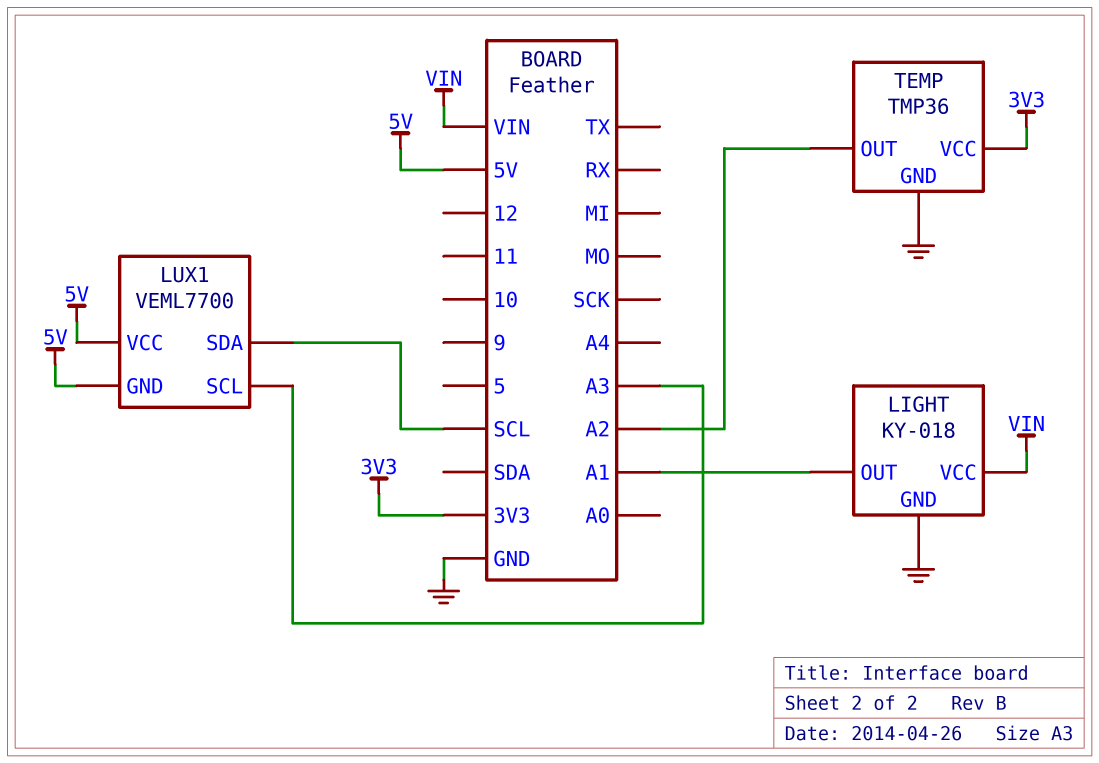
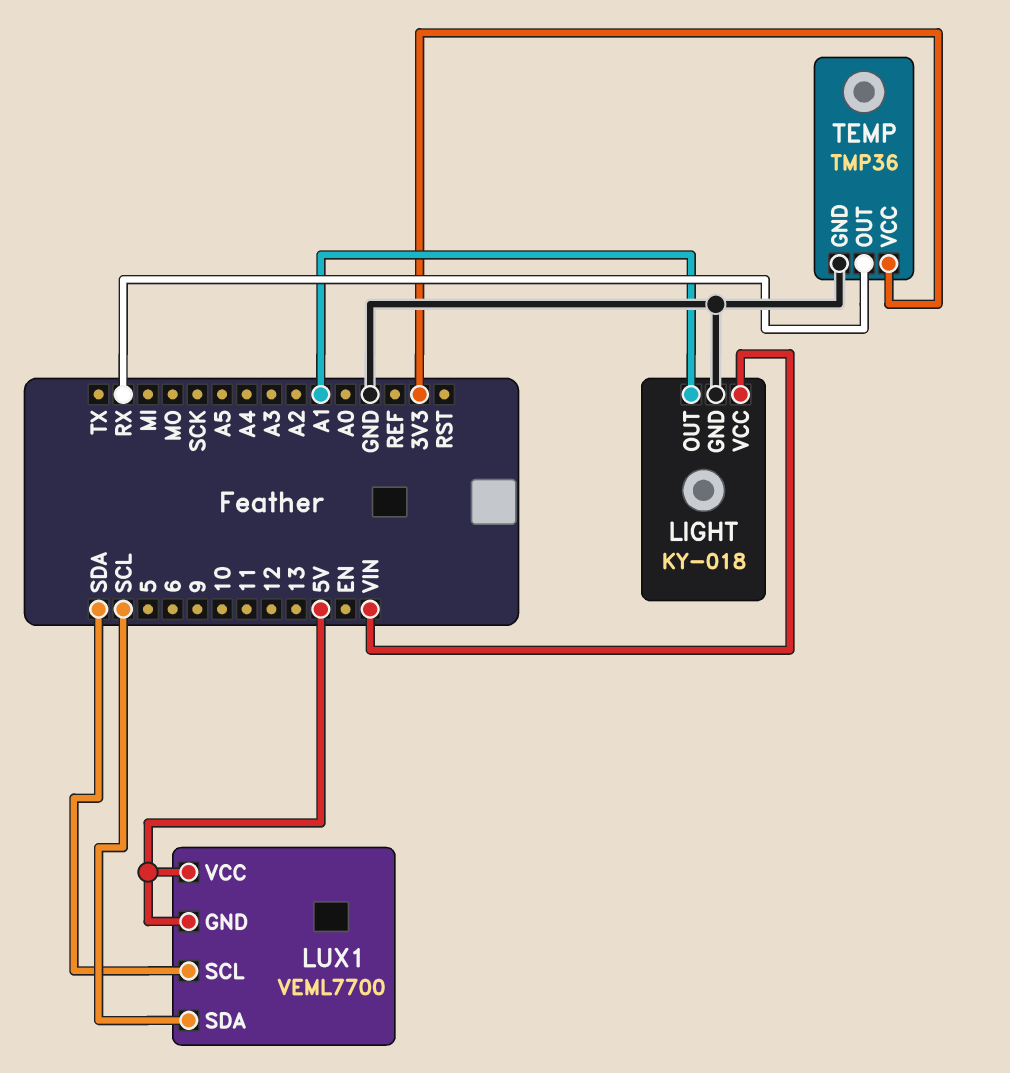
LUX1 pin SCL: A3 -> SDA
TEMP pin OUT: A2 -> RX

